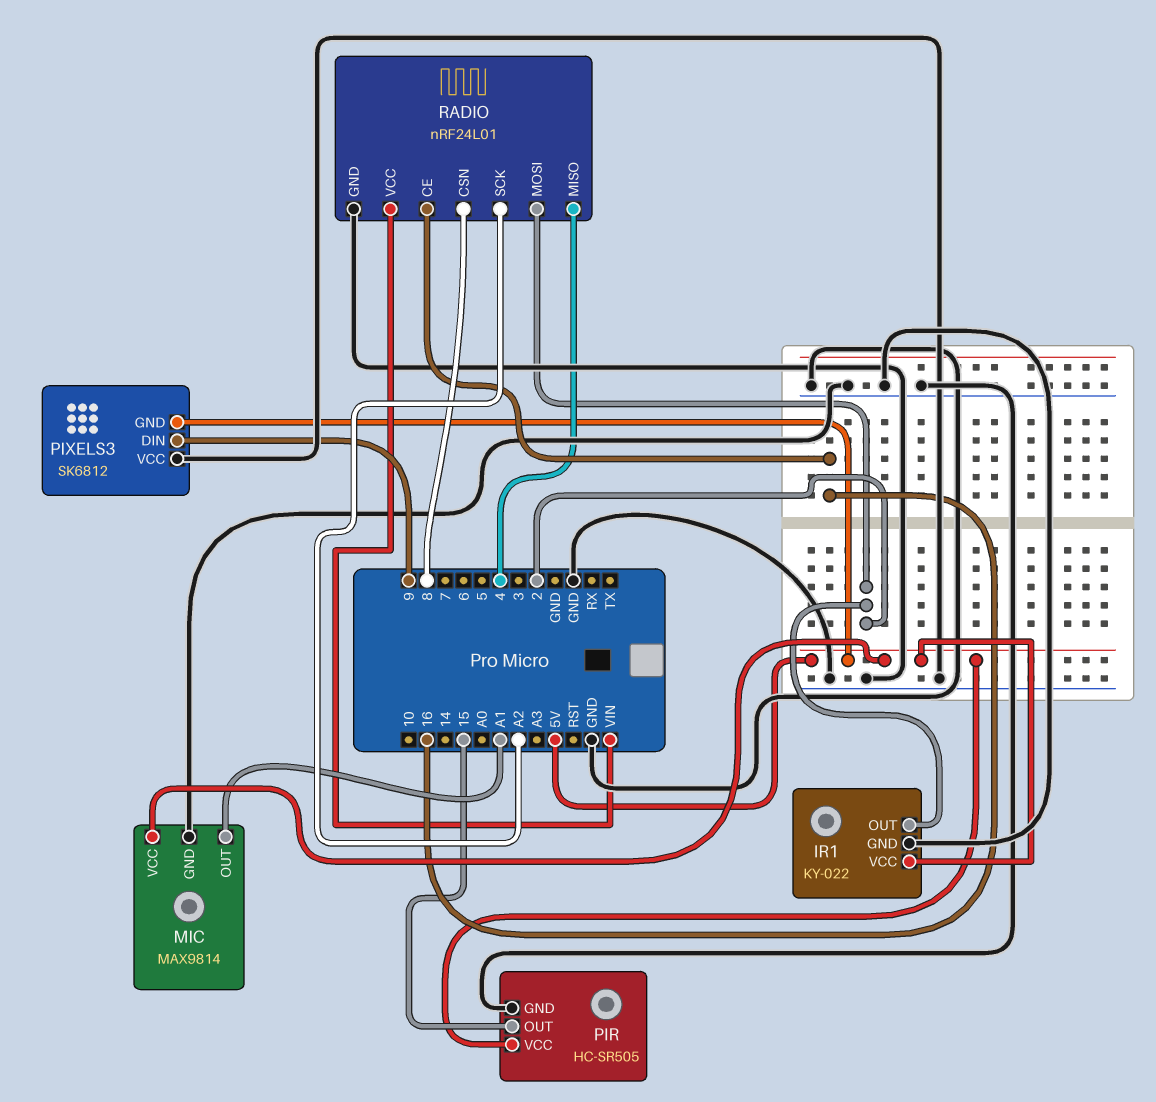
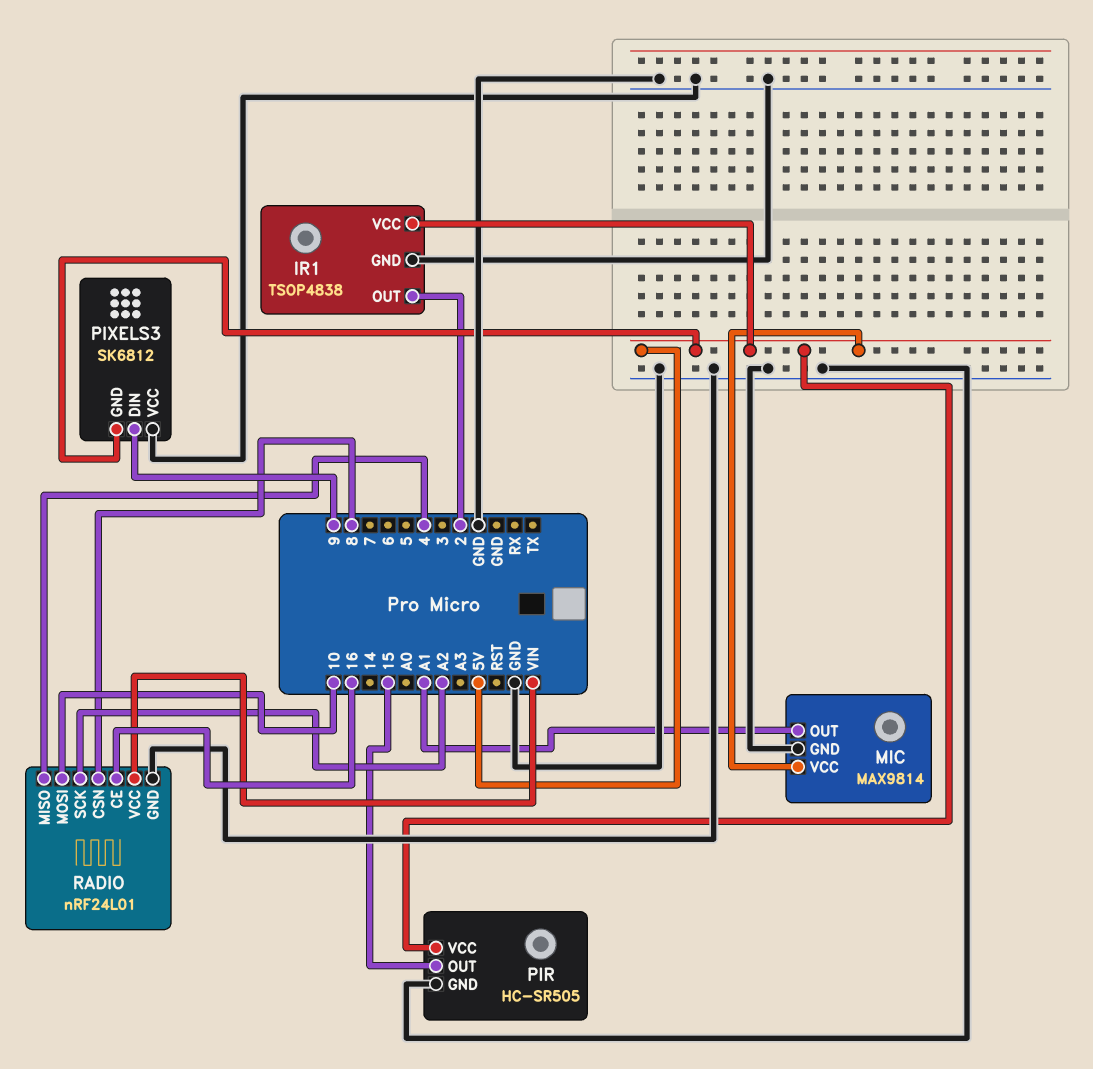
IR1: KY-022 -> TSOP4838
RADIO pin MOSI: 2 -> 10

